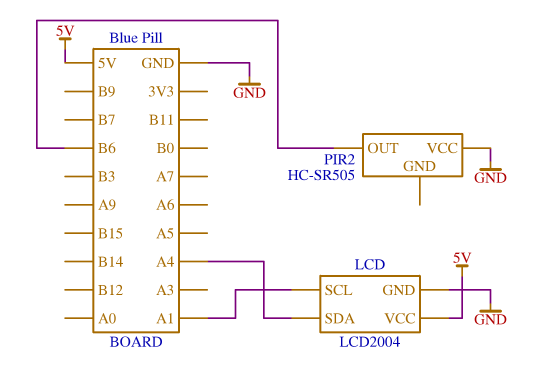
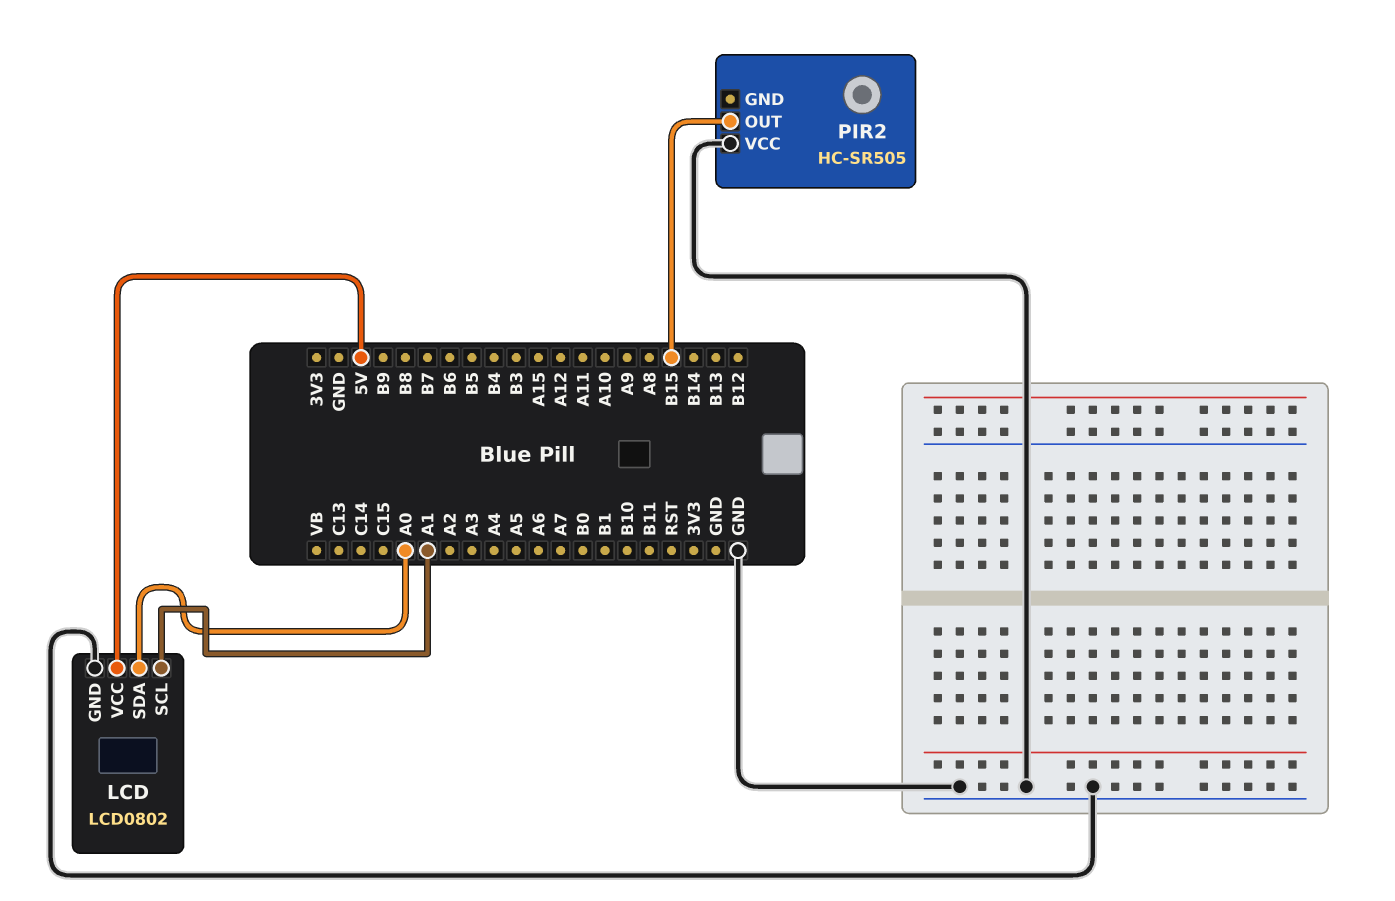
LCD: LCD2004 -> LCD0802
LCD pin SDA: A4 -> A0
PIR2 pin OUT: B6 -> B15

